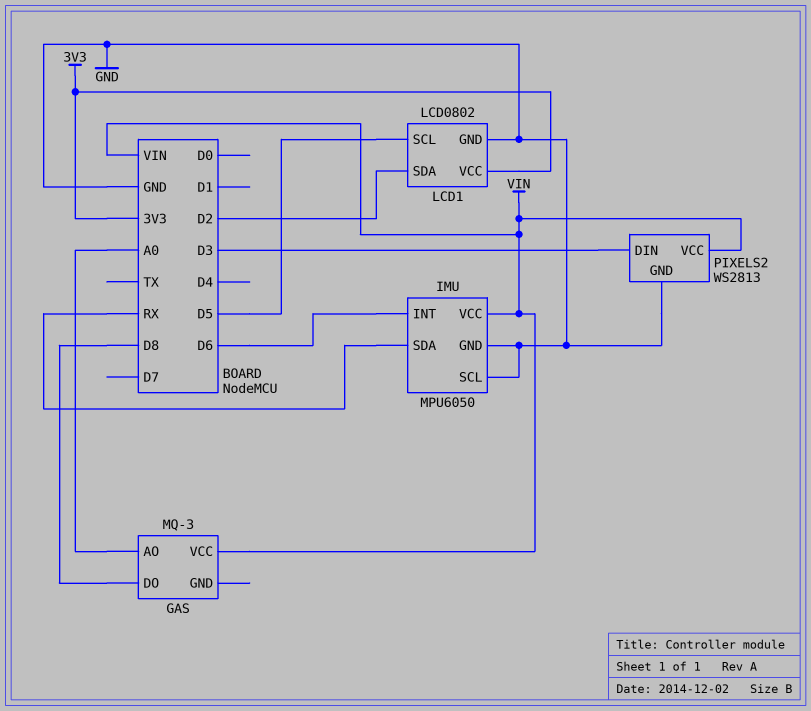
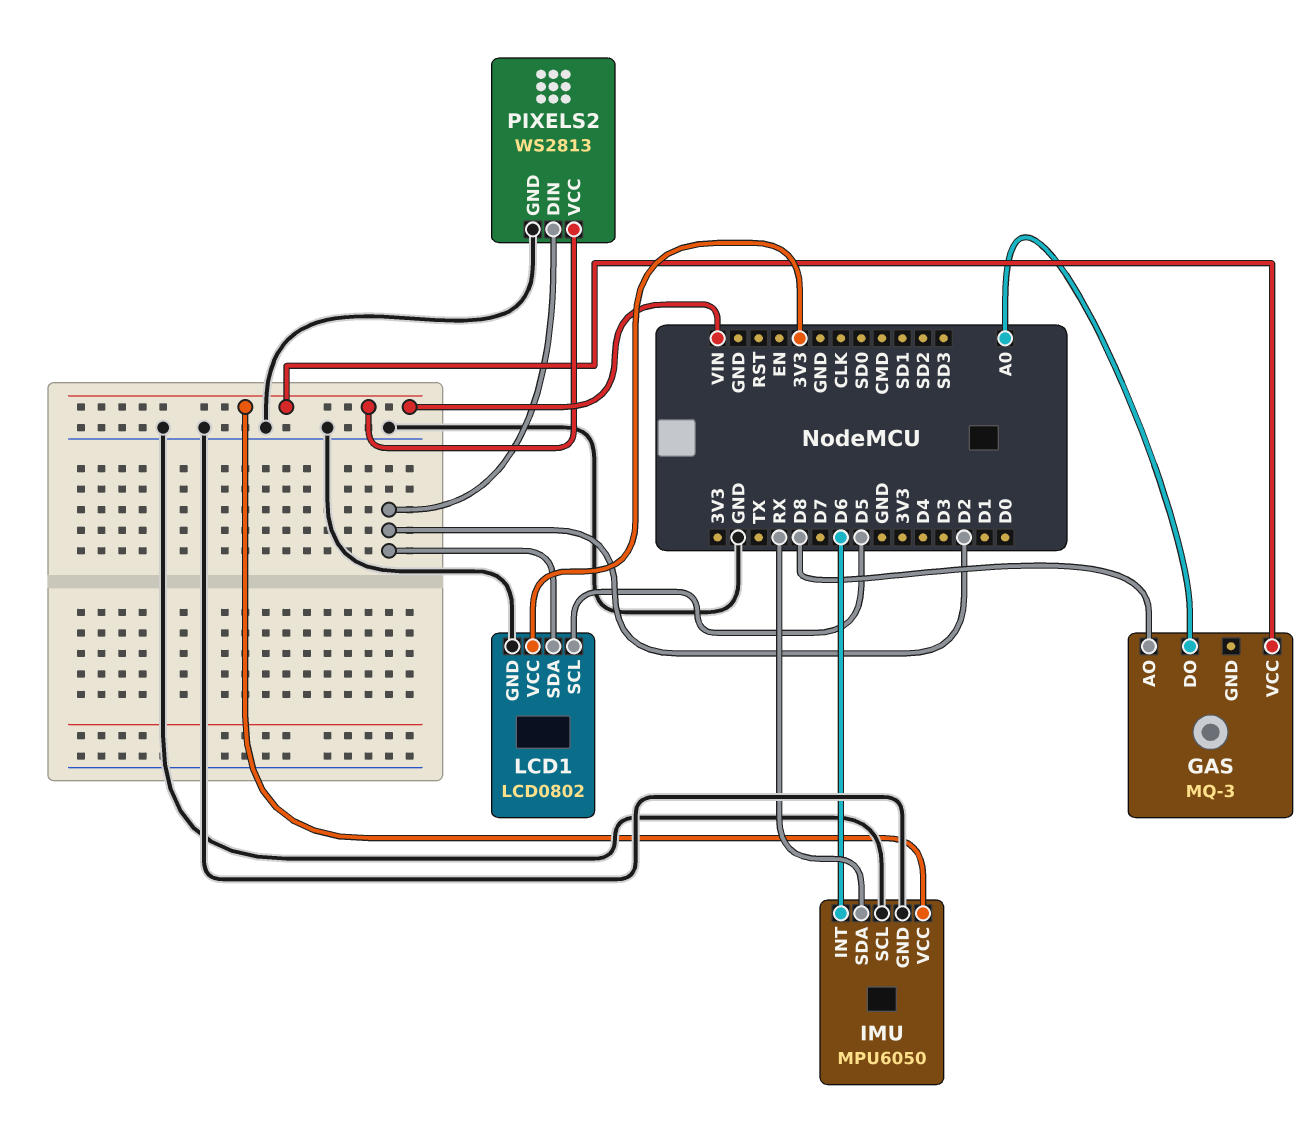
GAS pin AO: A0 -> D8
GAS pin DO: D8 -> A0
PIXELS2 pin DIN: D3 -> D2

